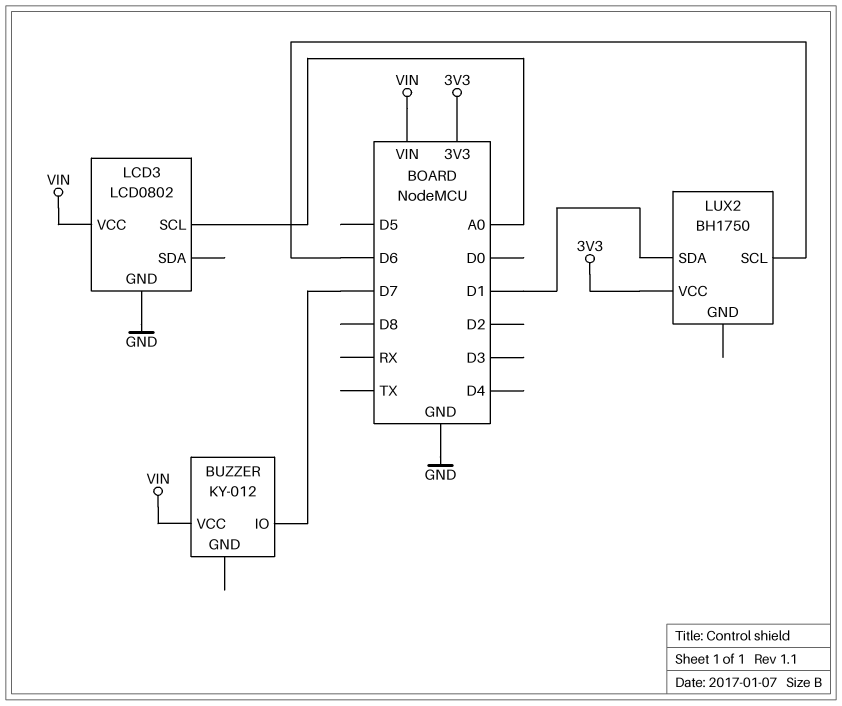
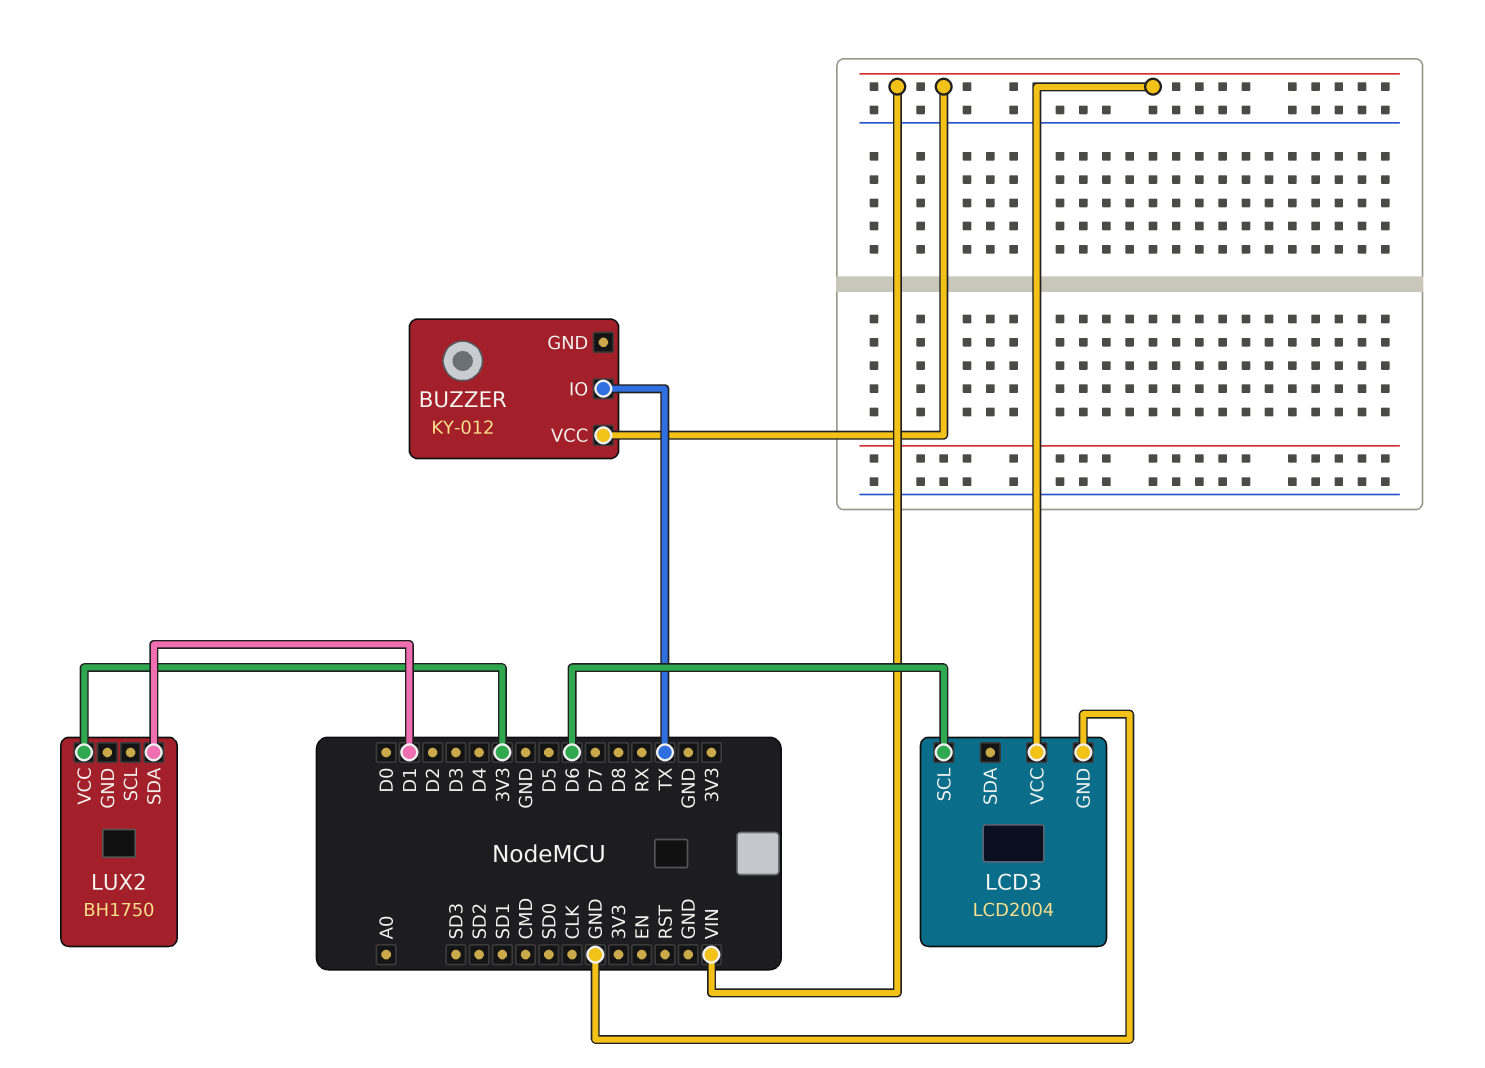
BUZZER pin IO: D7 -> TX
LCD3: LCD0802 -> LCD2004
LCD3 pin SCL: A0 -> D6
LUX2 pin SCL: D6 -> none

